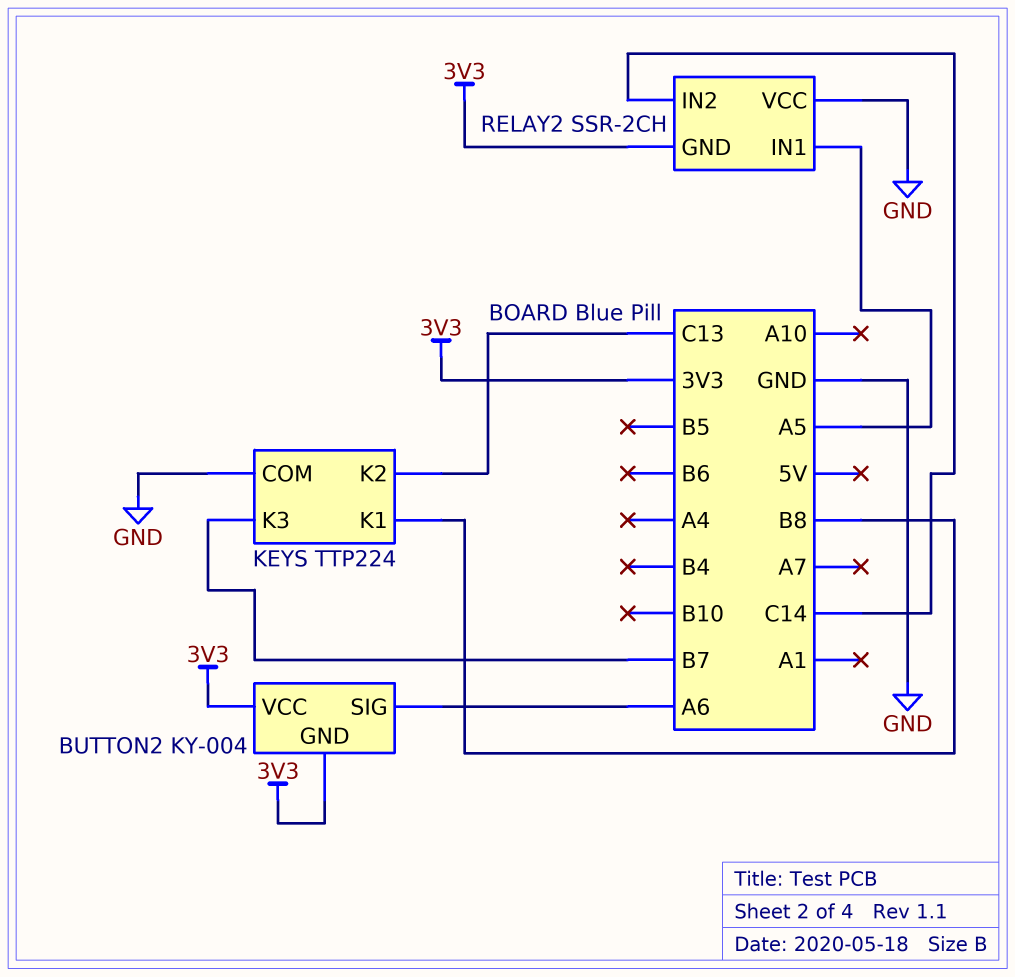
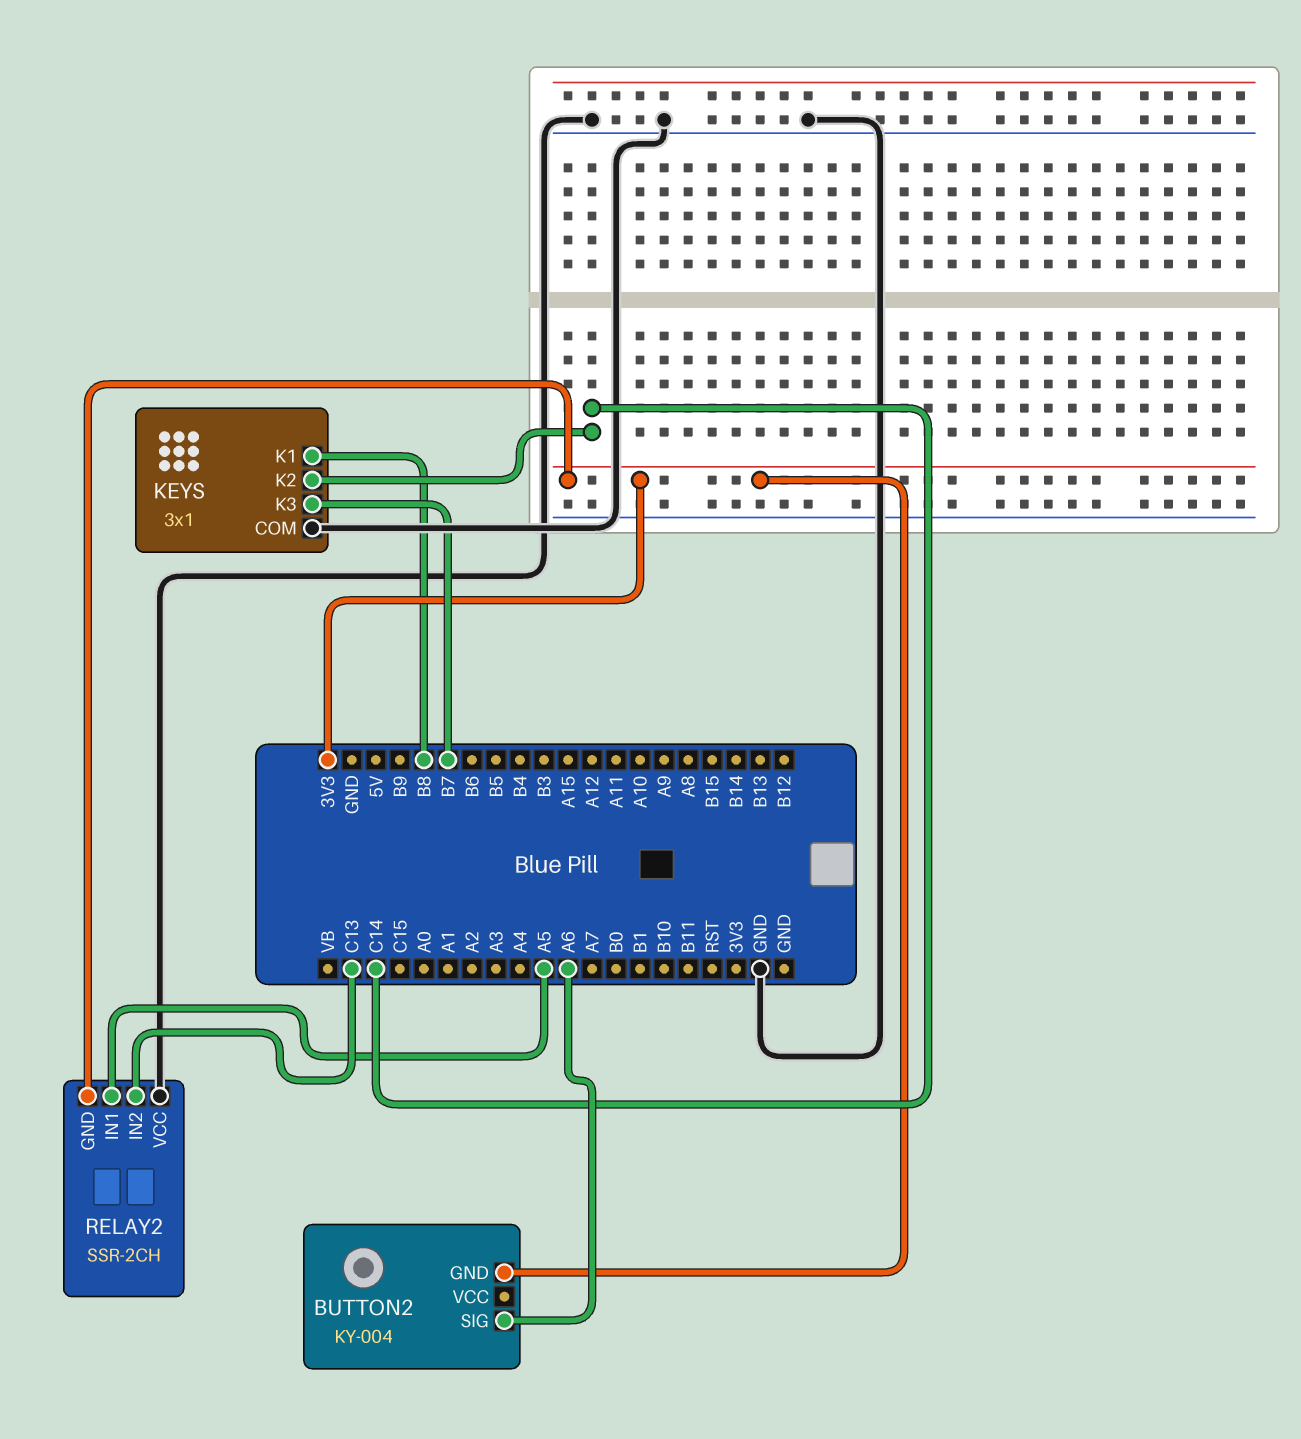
BUTTON2 pin VCC: 3V3 -> none
KEYS: TTP224 -> 3x1
KEYS pin K2: C13 -> C14
RELAY2 pin IN2: C14 -> C13

